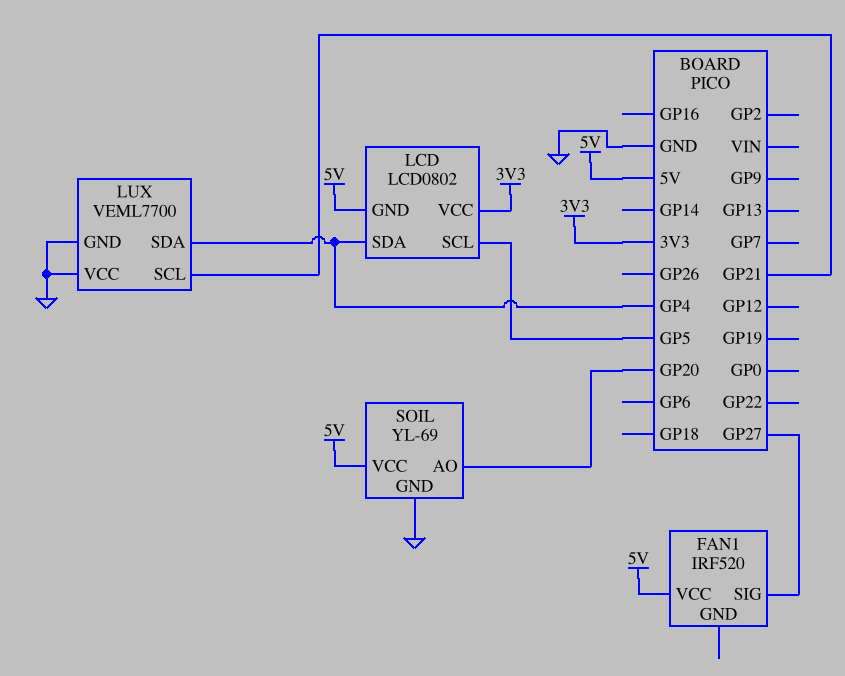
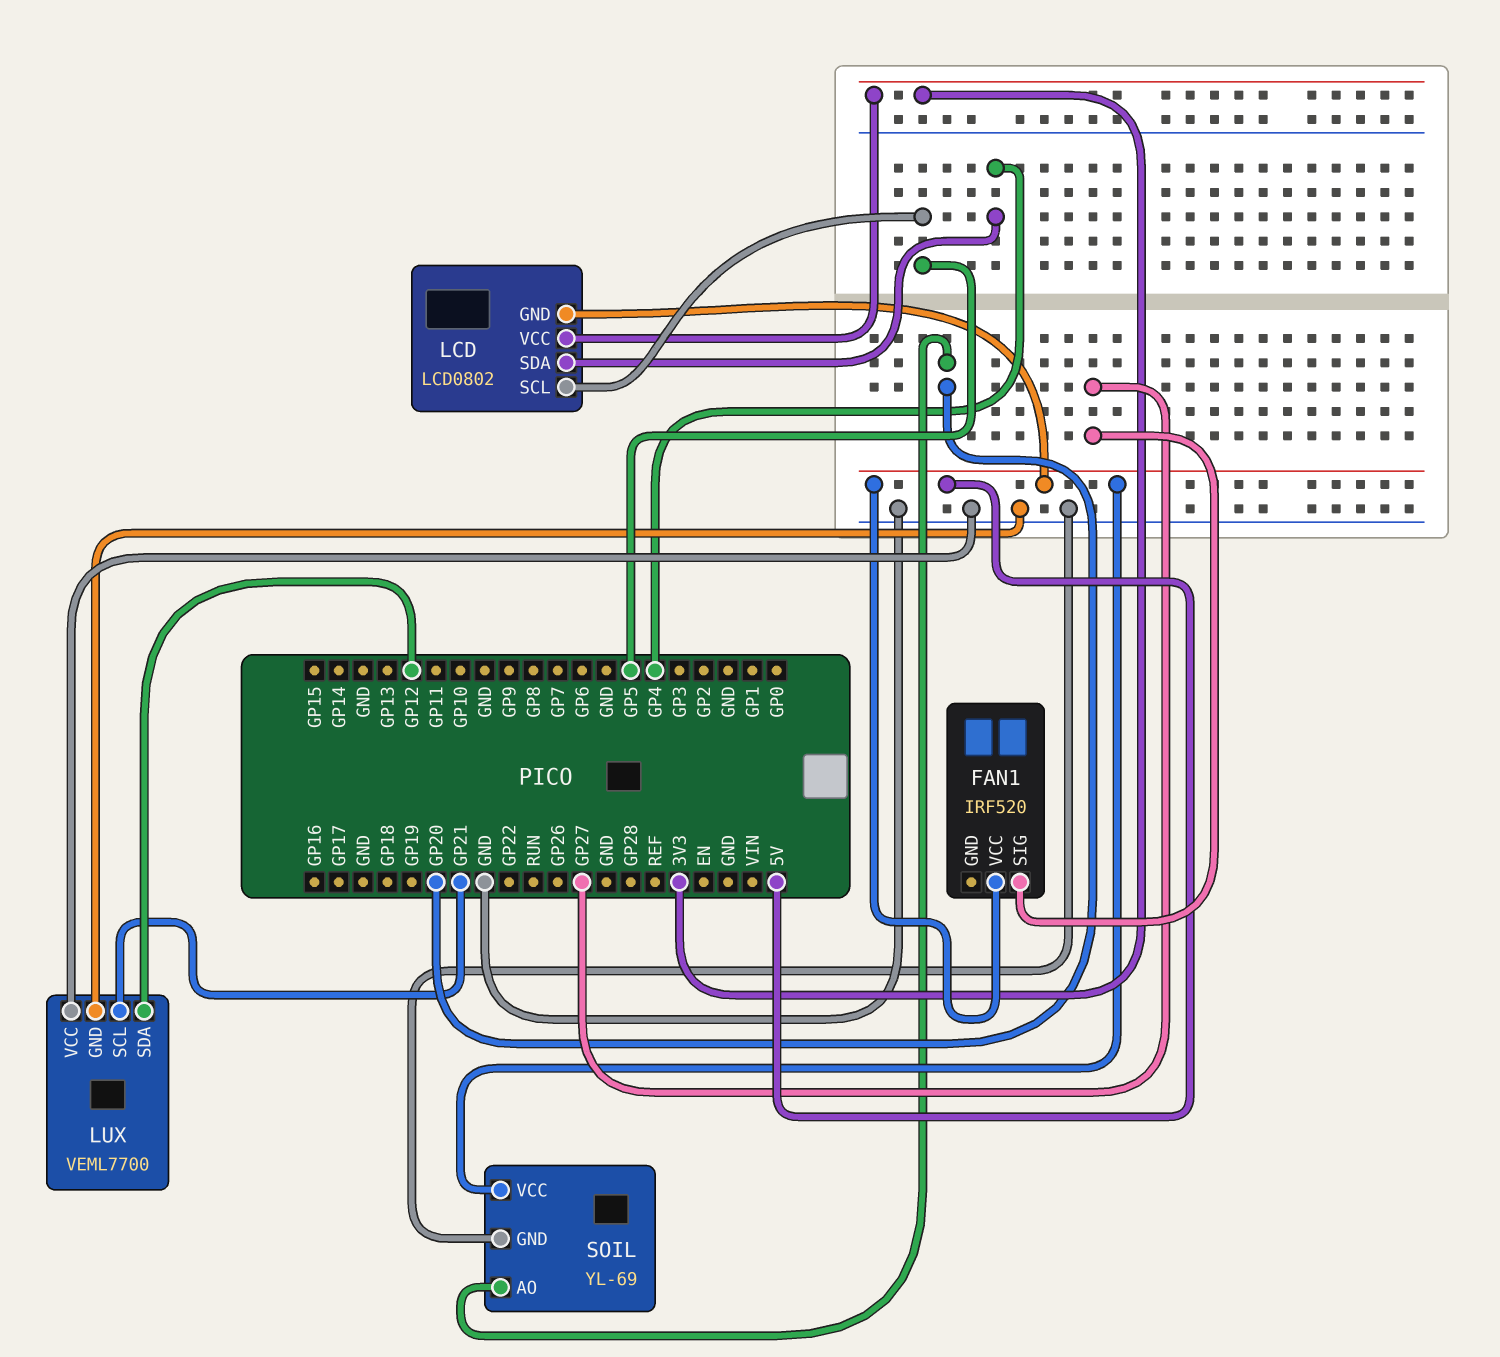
LUX pin SDA: GP4 -> GP12

